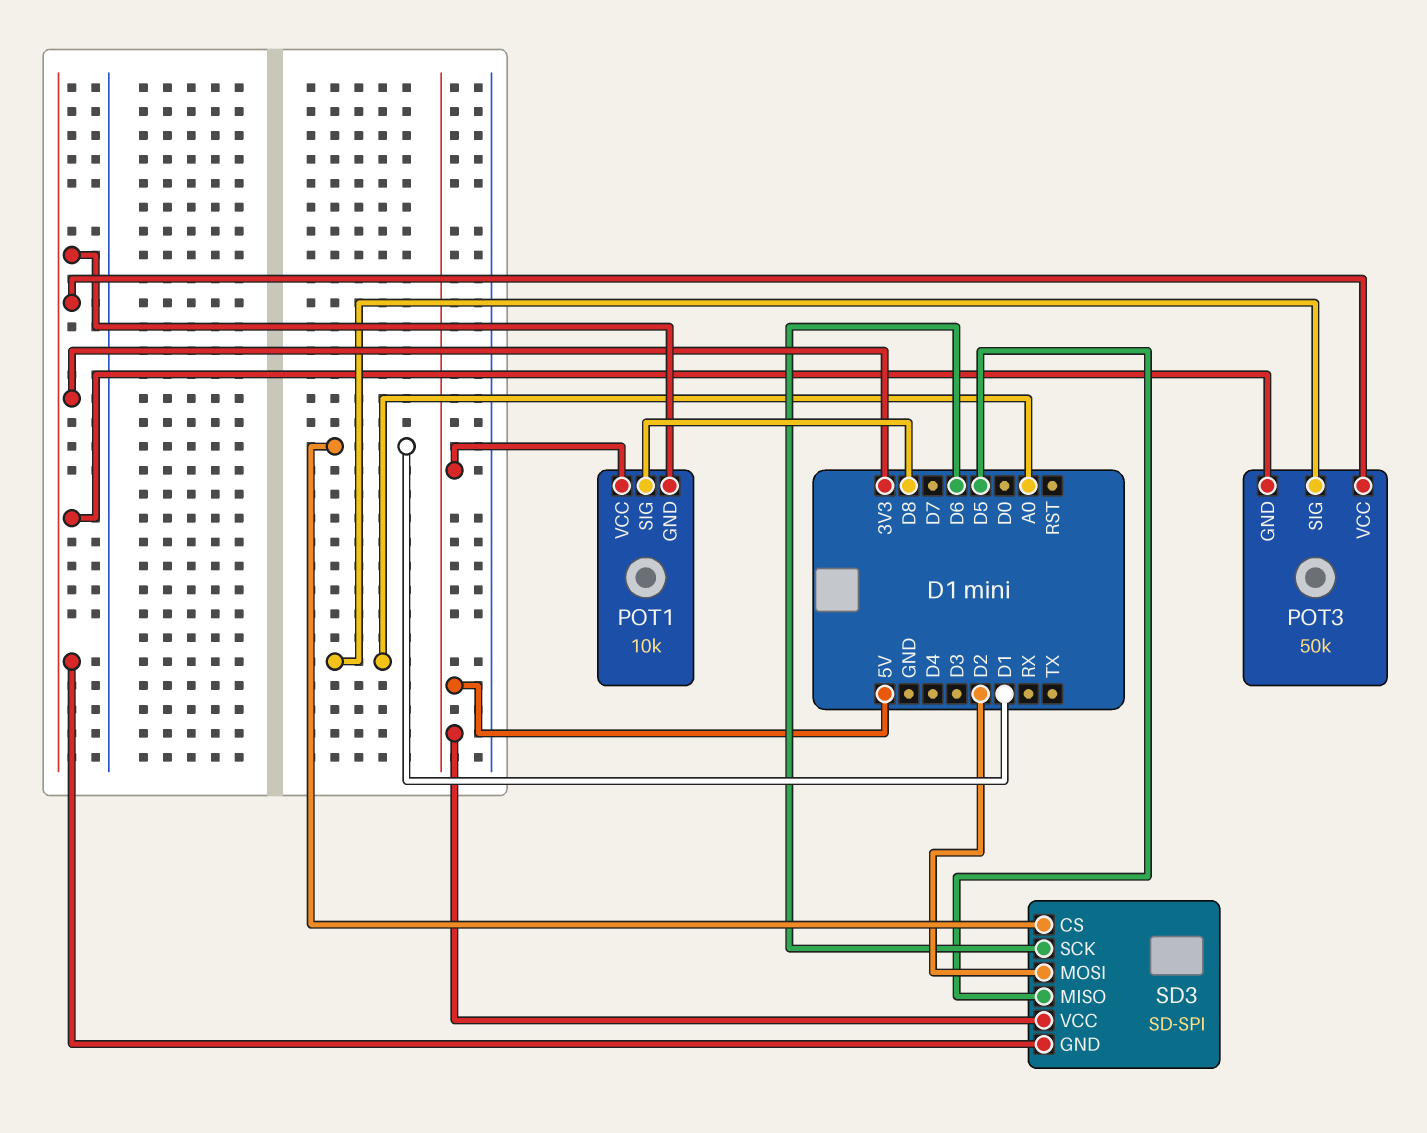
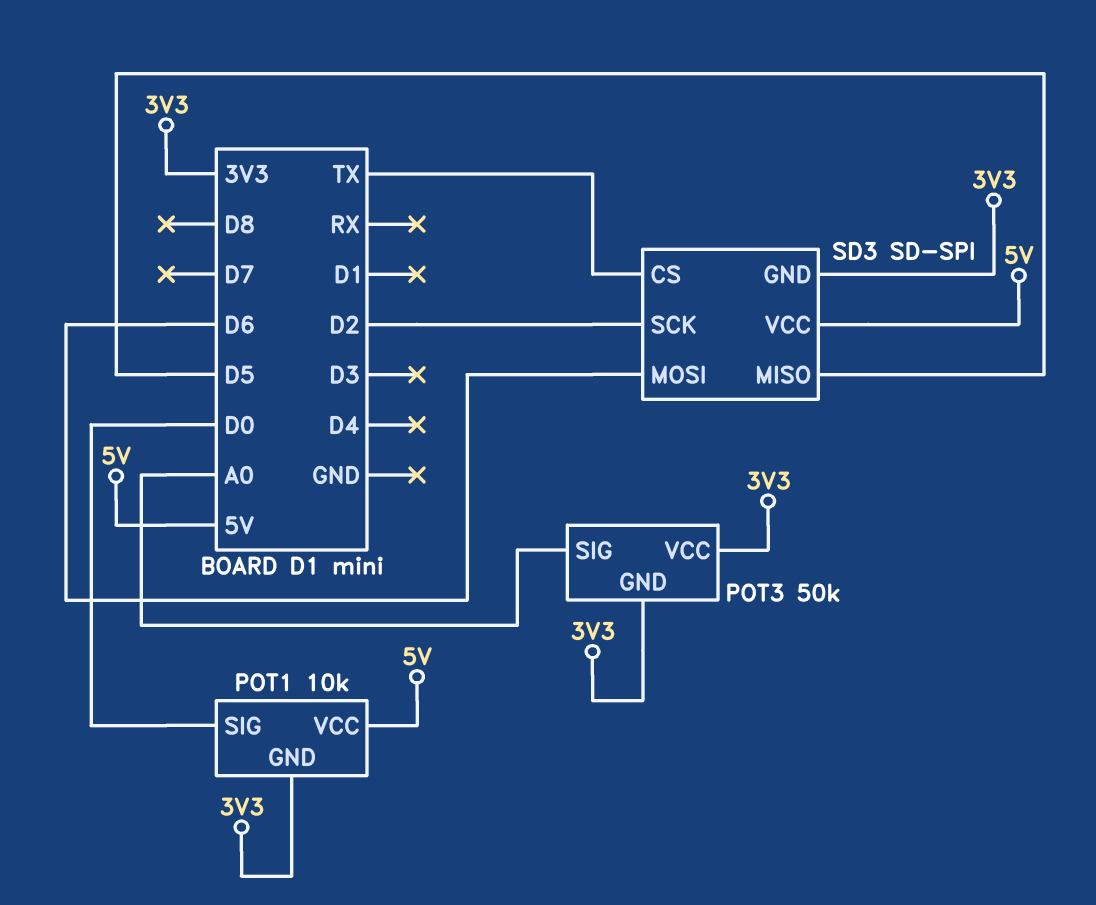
POT1 pin SIG: D8 -> D0
SD3 pin CS: D1 -> TX
SD3 pin MOSI: D2 -> D6
SD3 pin SCK: D6 -> D2

